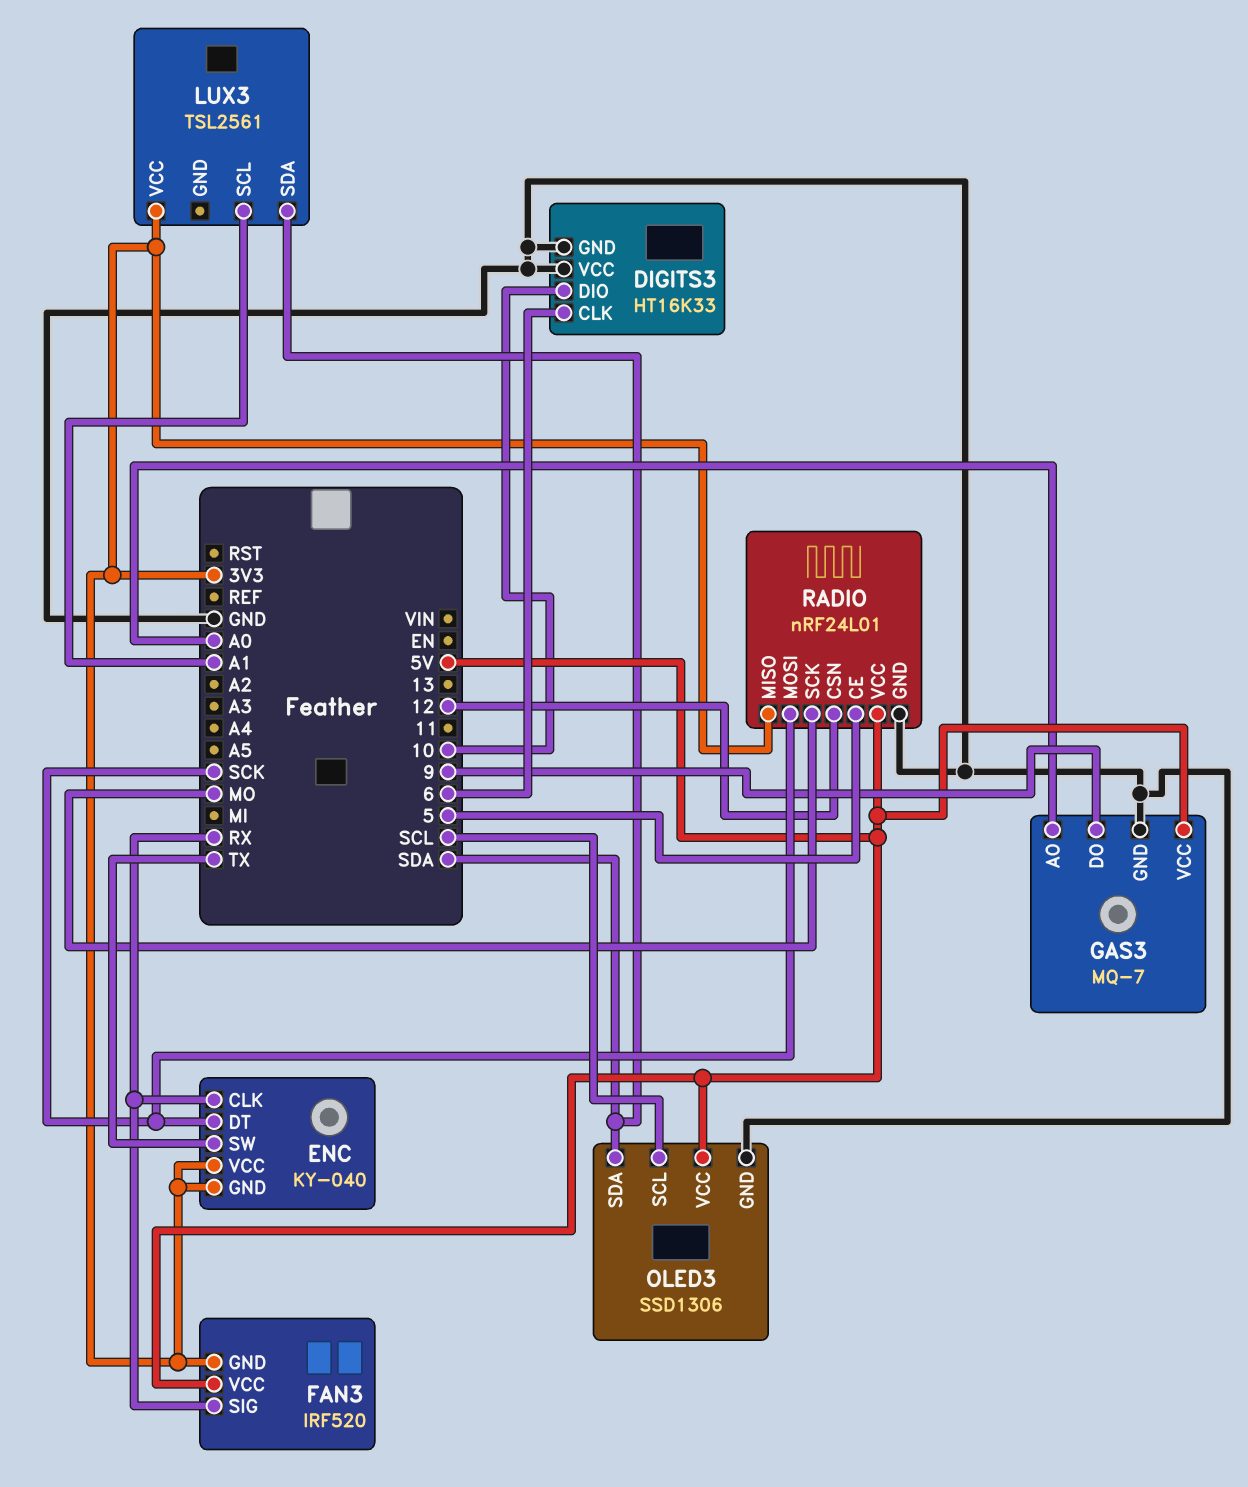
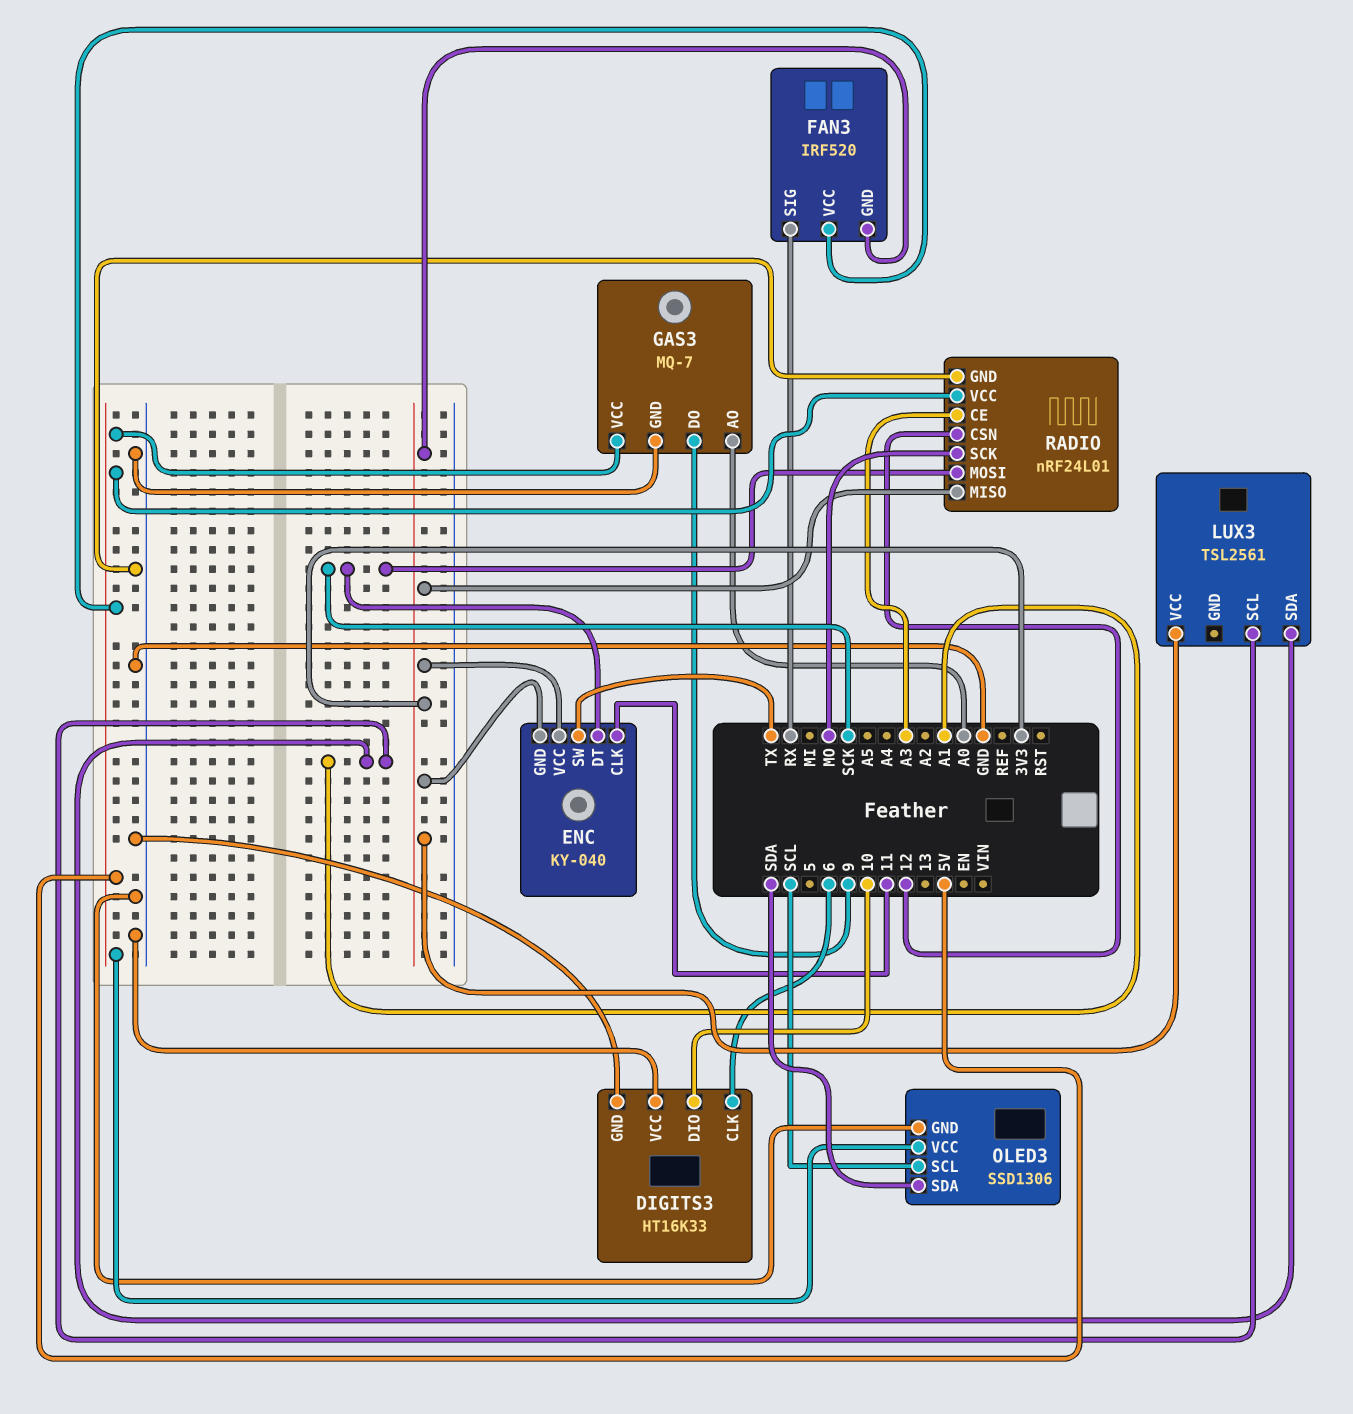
ENC pin CLK: RX -> 11
LUX3 pin SDA: SDA -> A1
RADIO pin CE: 5 -> A3

